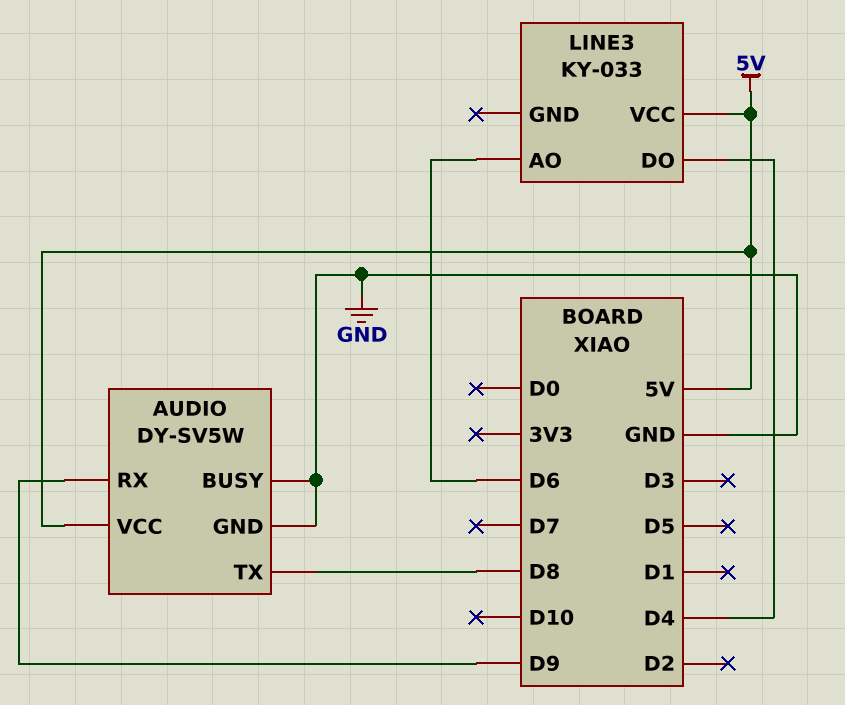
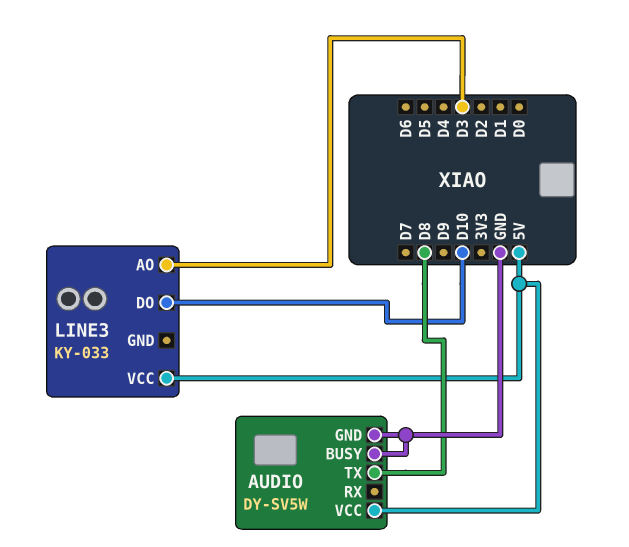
AUDIO pin RX: D9 -> none
LINE3 pin AO: D6 -> D3
LINE3 pin DO: D4 -> D10

